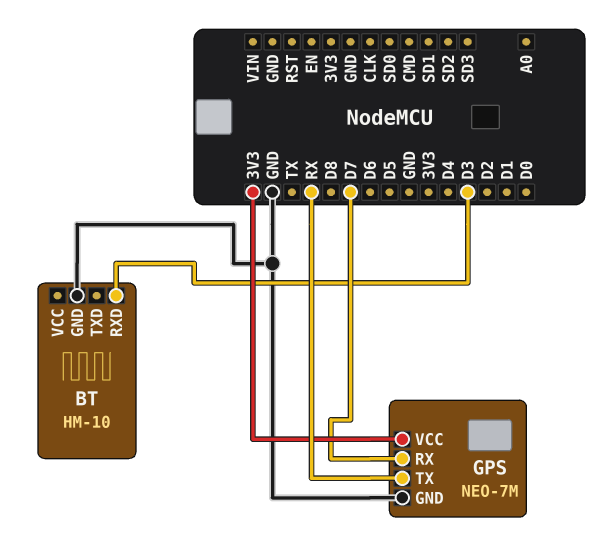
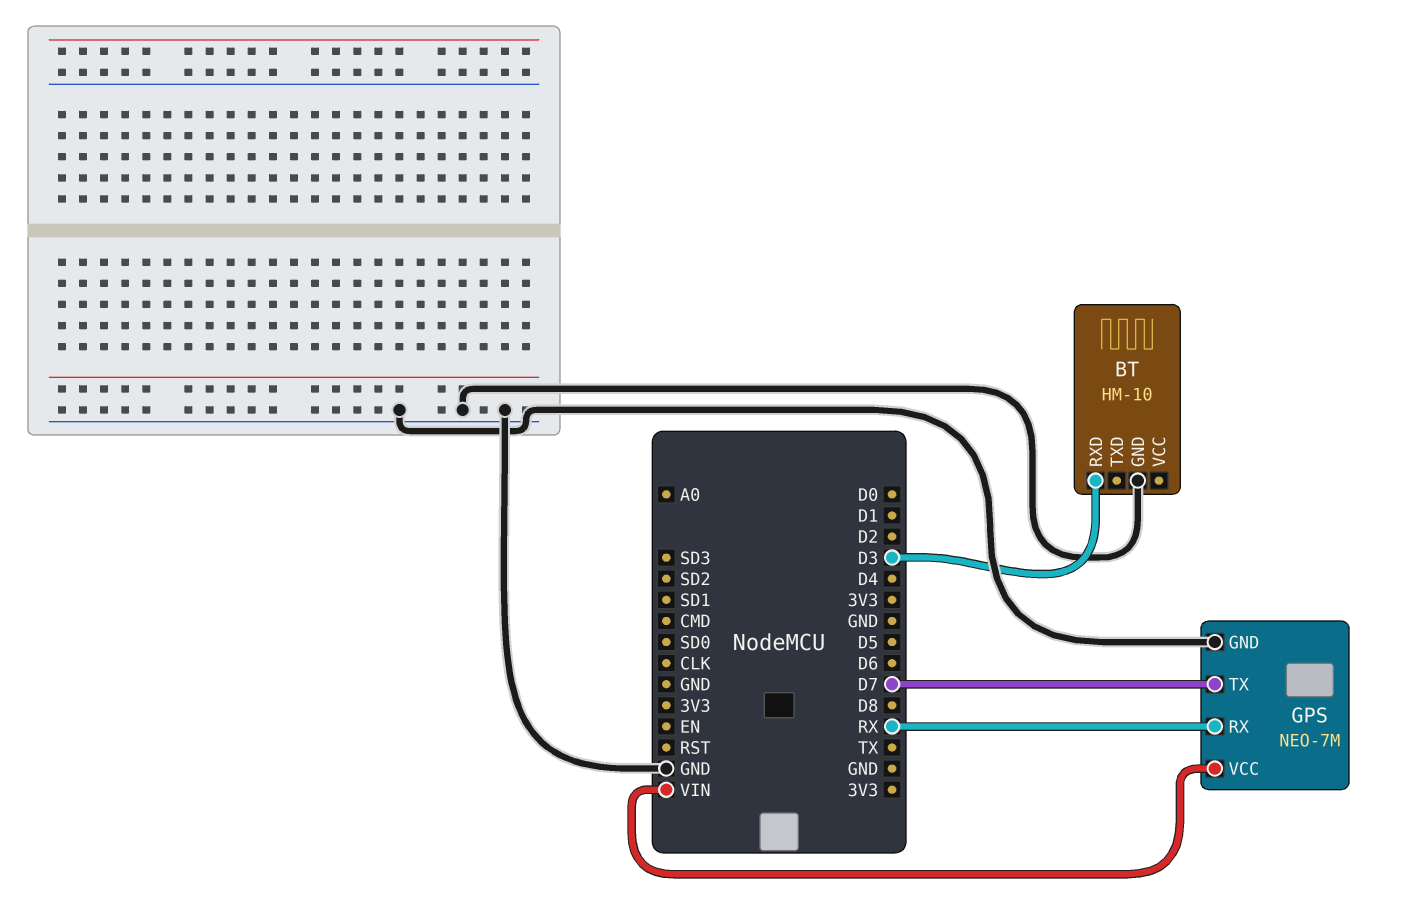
GPS pin RX: D7 -> RX
GPS pin TX: RX -> D7
GPS pin VCC: 3V3 -> VIN

